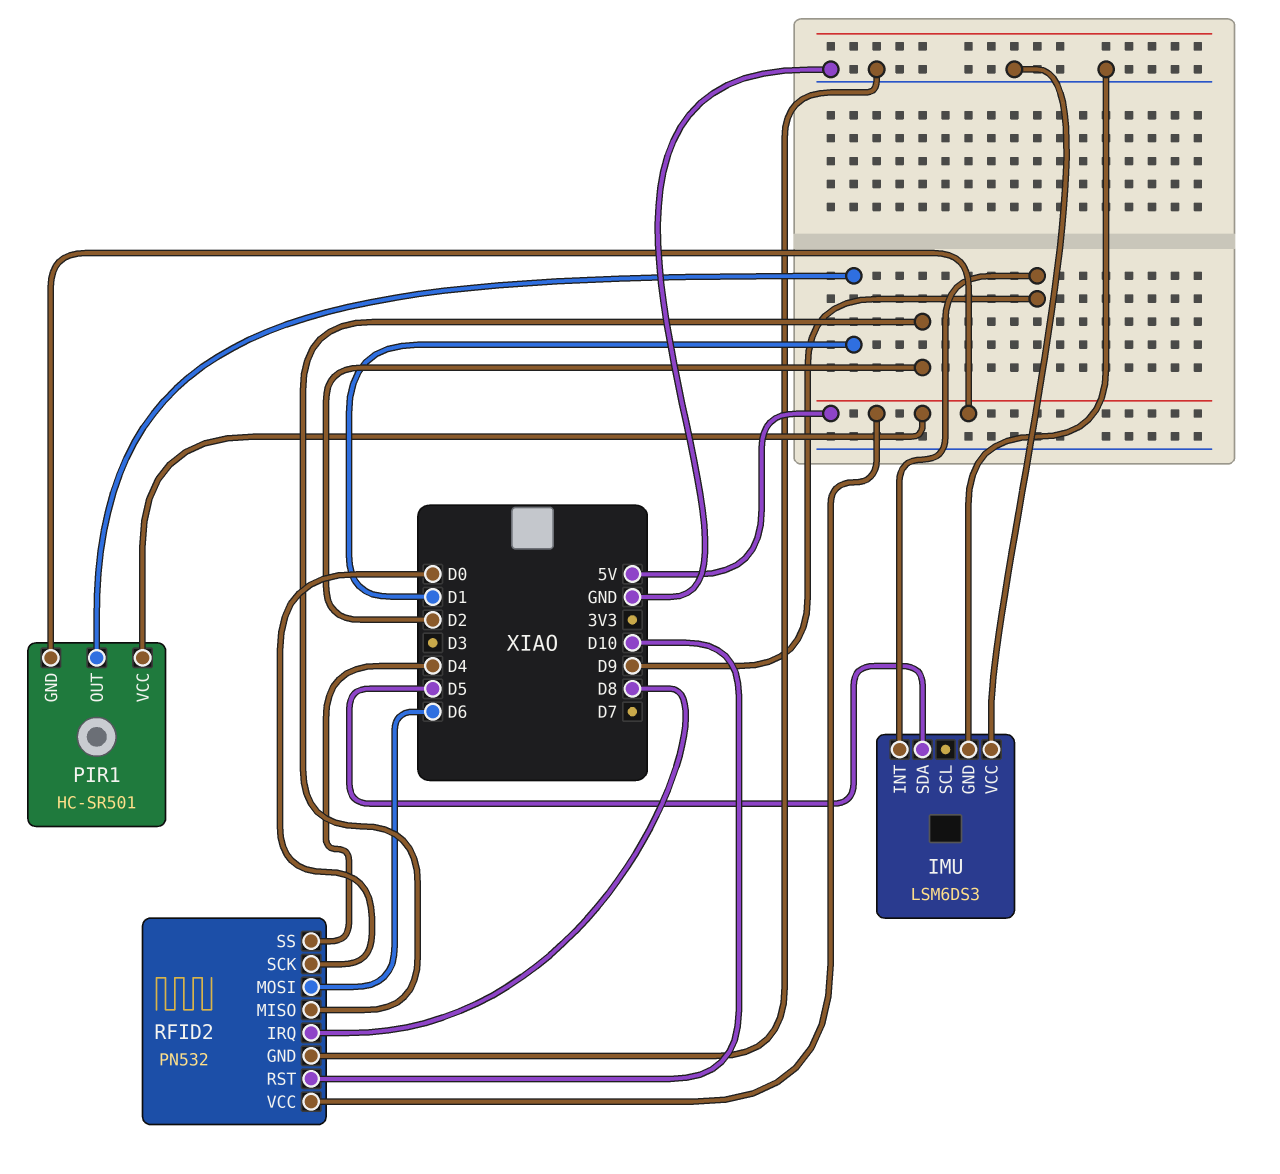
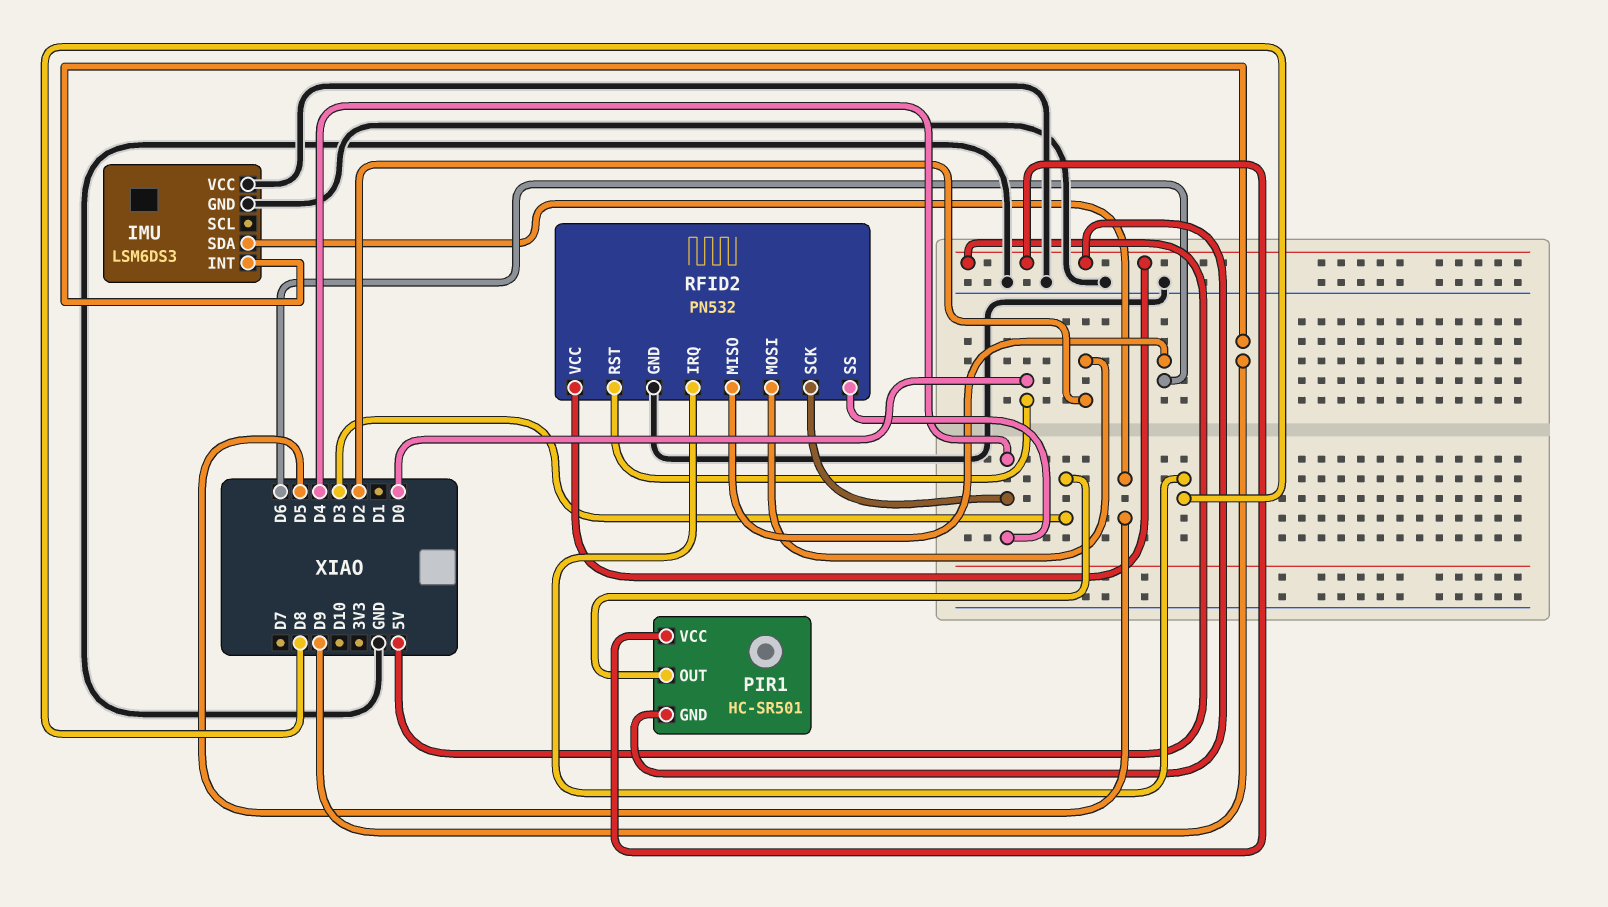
PIR1 pin OUT: D1 -> D3
RFID2 pin MISO: D2 -> D6
RFID2 pin MOSI: D6 -> D2
RFID2 pin RST: D10 -> D0
RFID2 pin SCK: D0 -> D4

